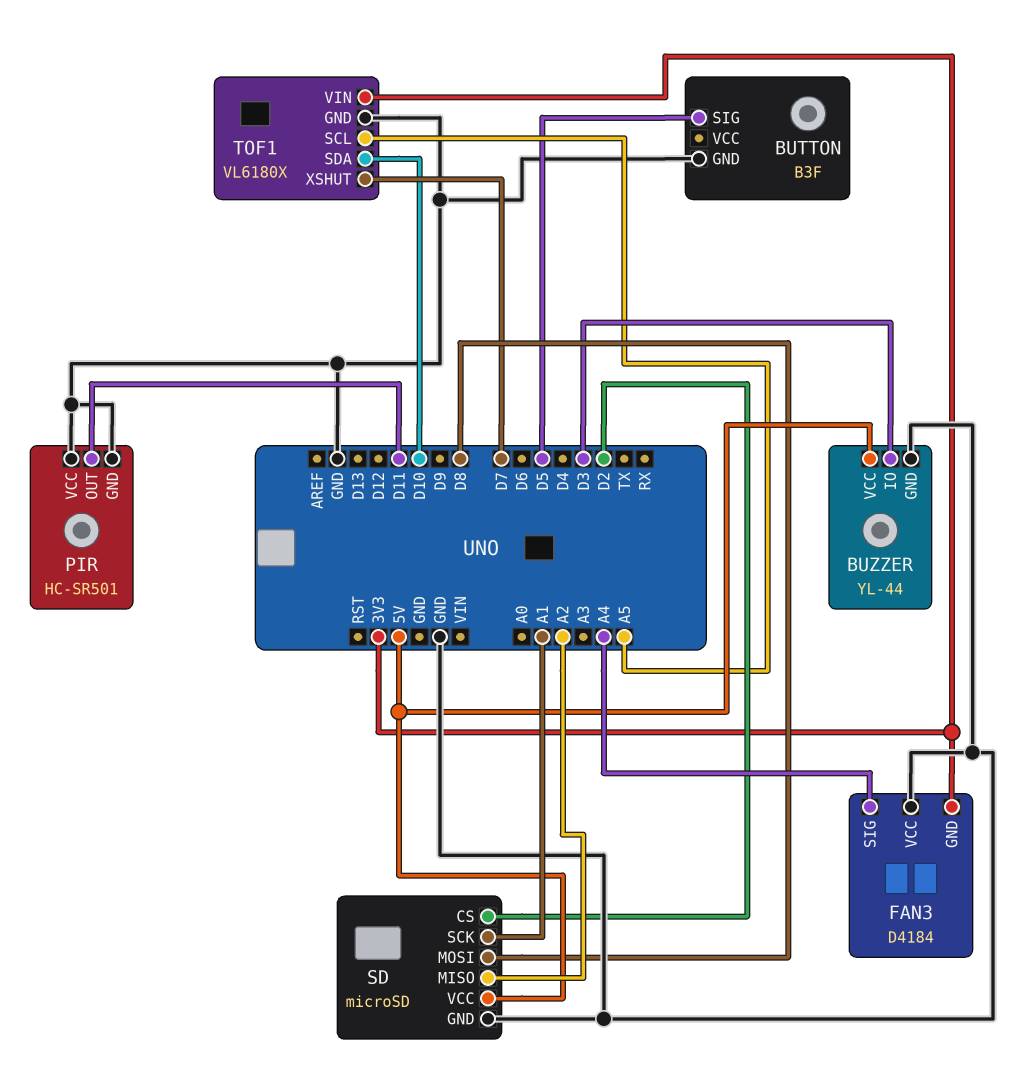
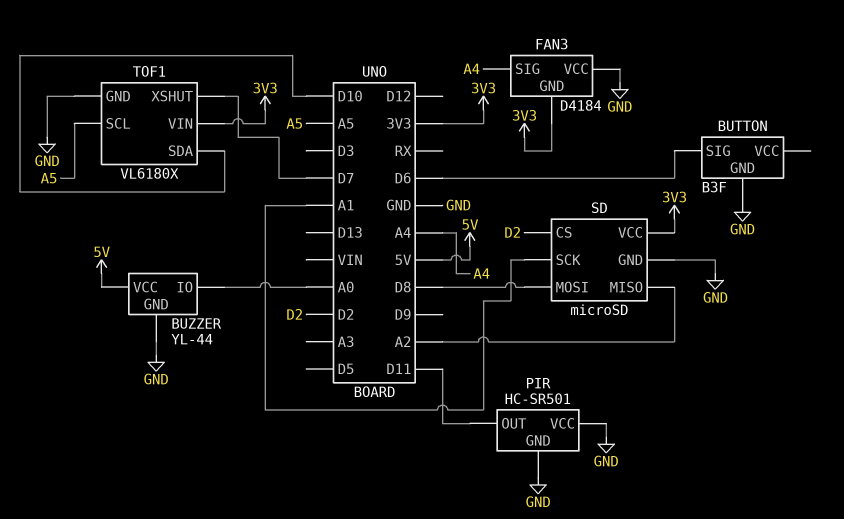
BUTTON pin SIG: D5 -> D6
BUZZER pin IO: D3 -> A0
SD pin VCC: 5V -> 3V3

